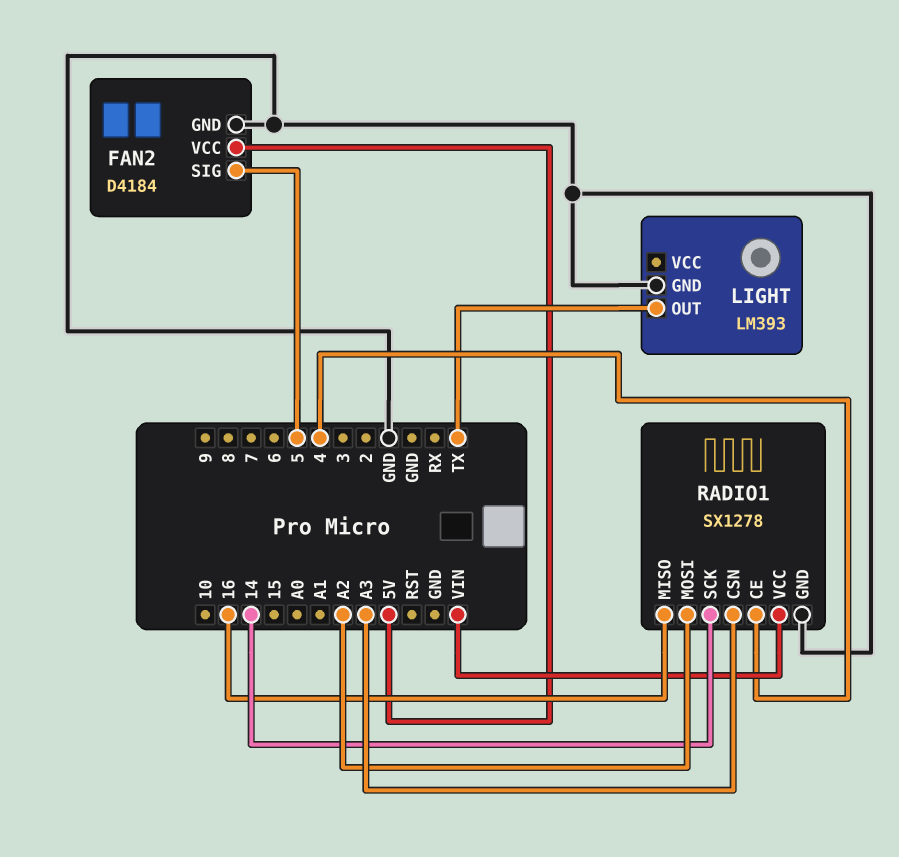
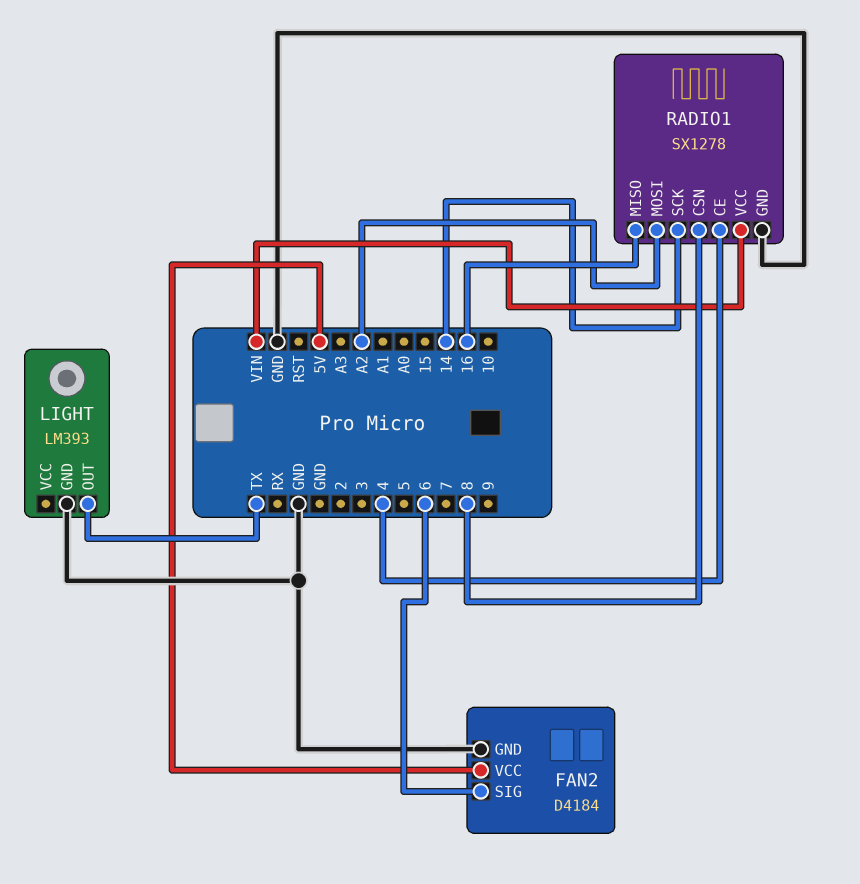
FAN2 pin SIG: 5 -> 6
RADIO1 pin CSN: A3 -> 8

